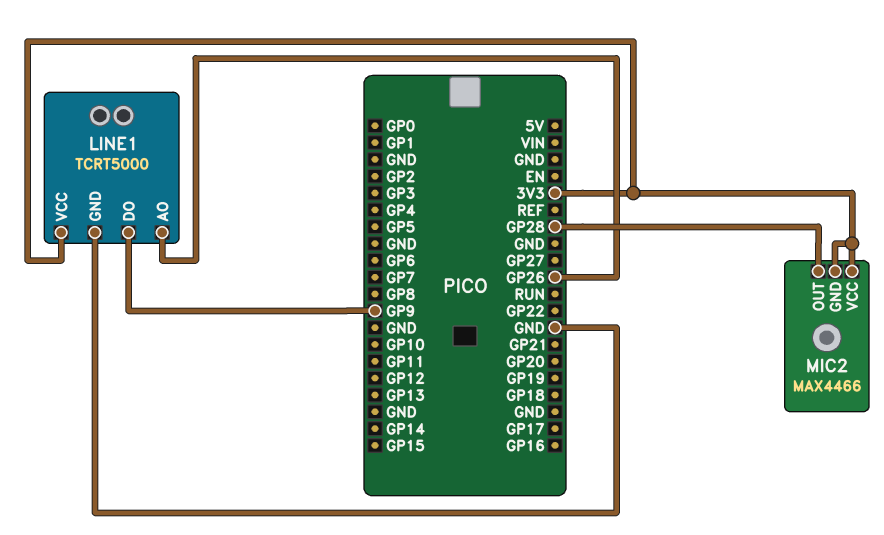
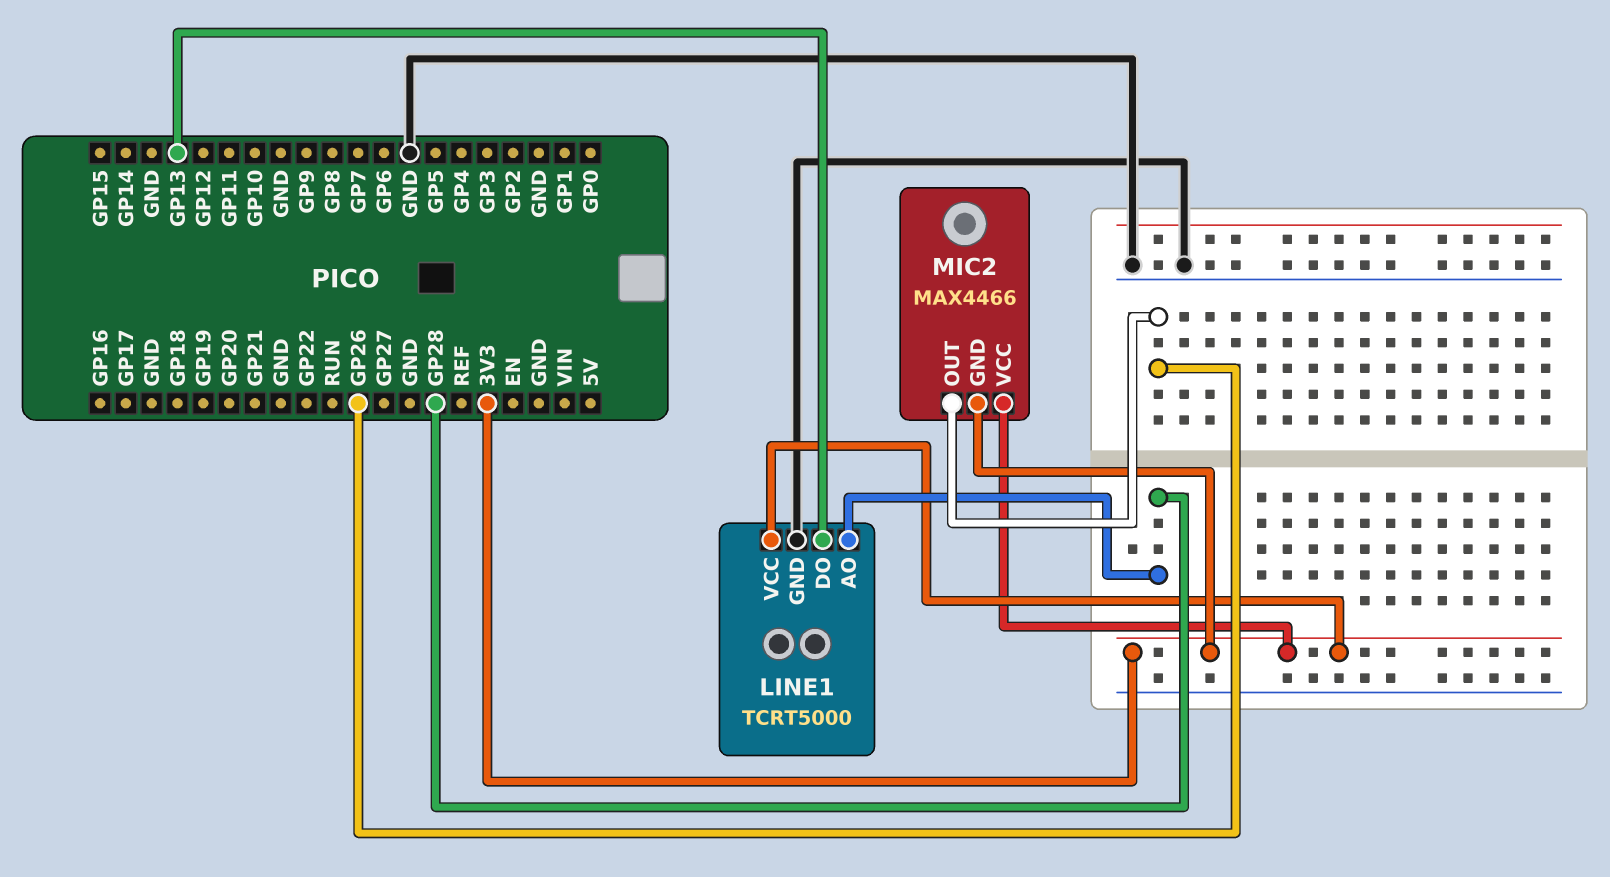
LINE1 pin AO: GP26 -> GP28
LINE1 pin DO: GP9 -> GP13
MIC2 pin OUT: GP28 -> GP26

